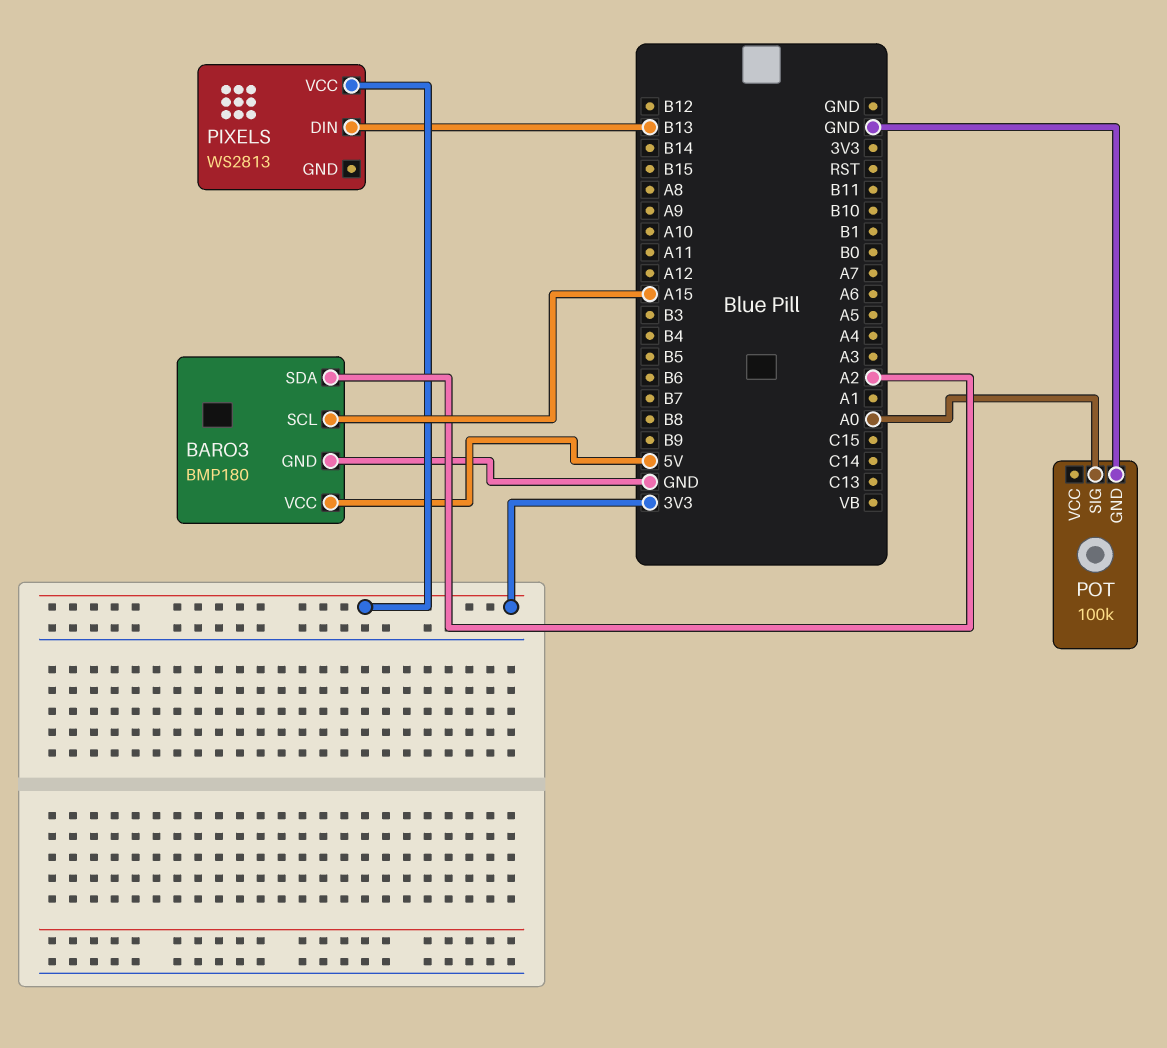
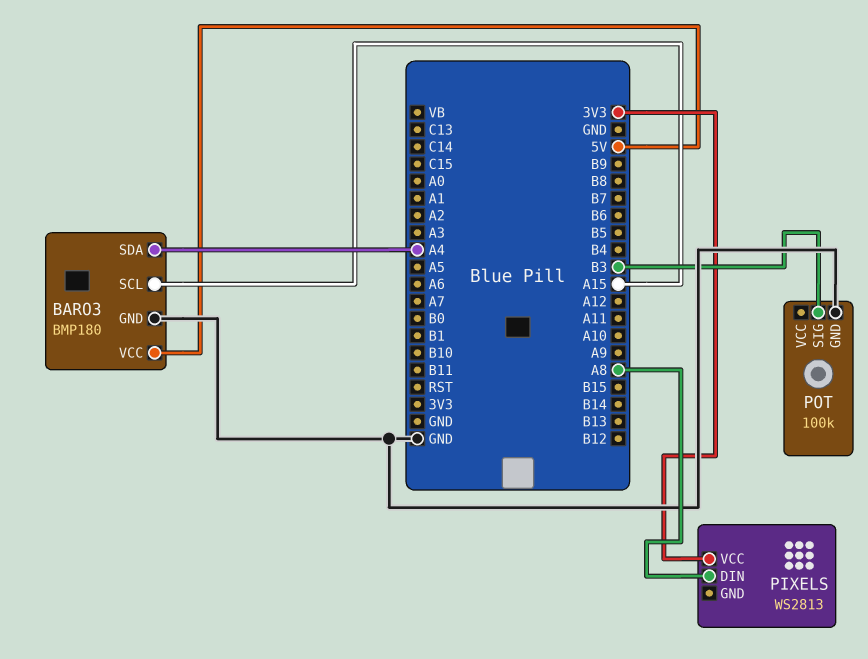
BARO3 pin SDA: A2 -> A4
PIXELS pin DIN: B13 -> A8
POT pin SIG: A0 -> B3

